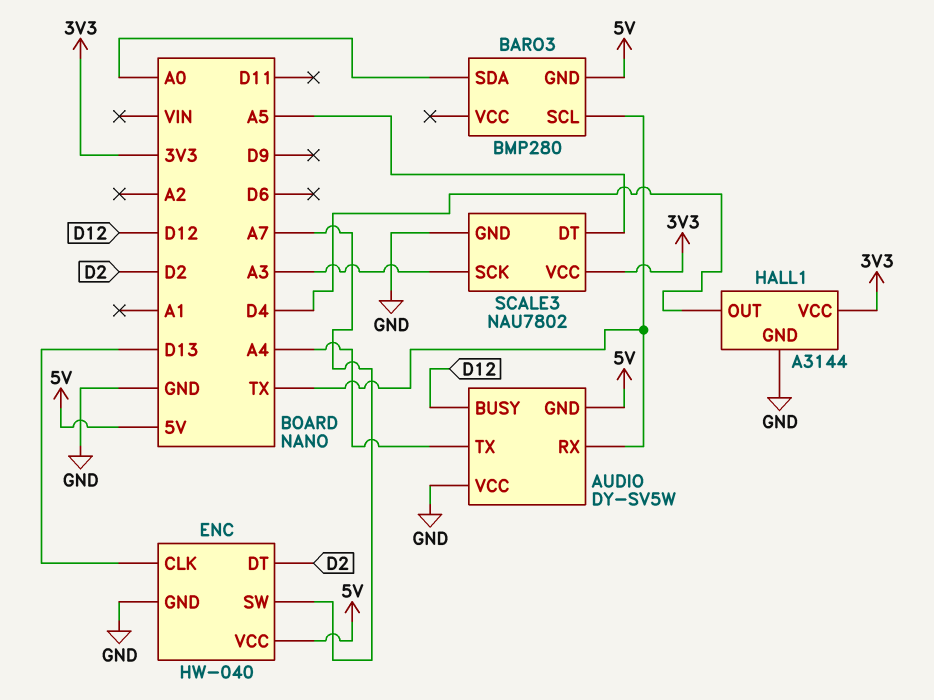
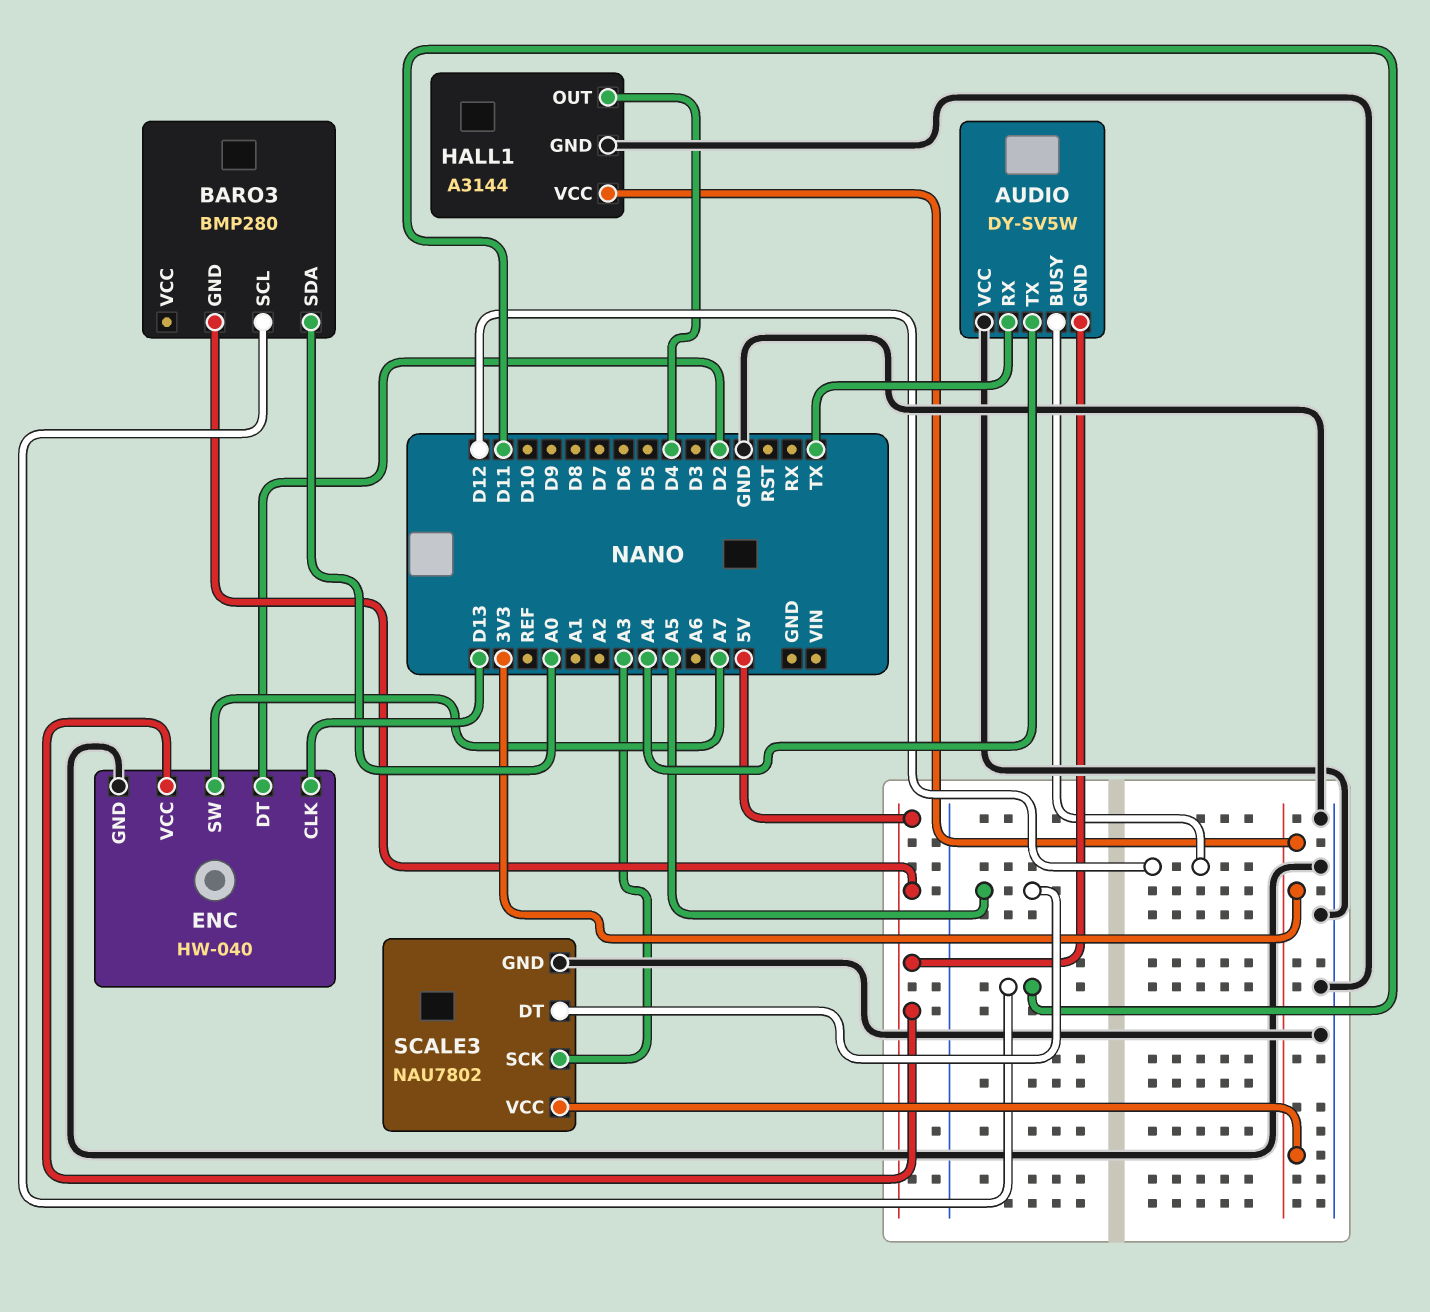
BARO3 pin SCL: TX -> D11

